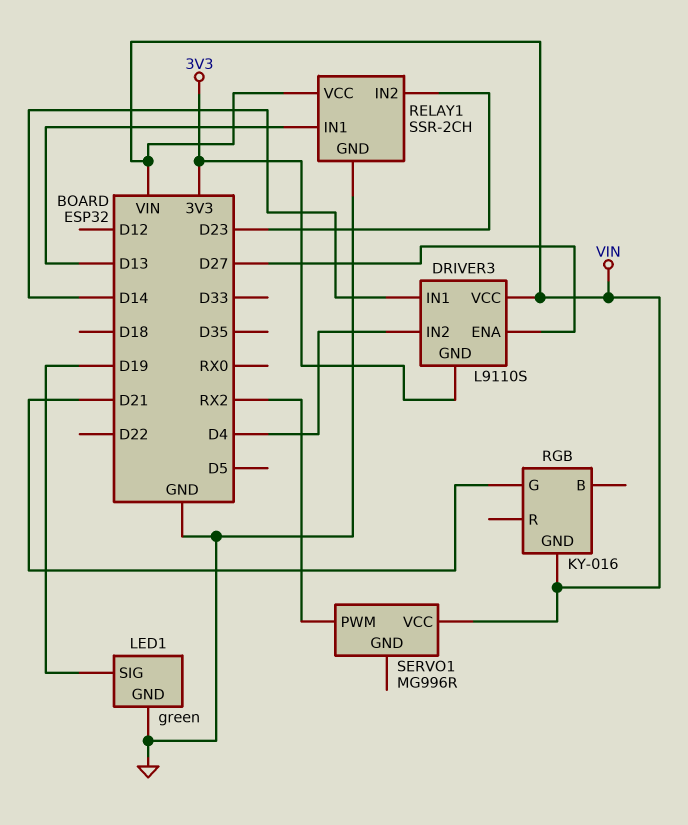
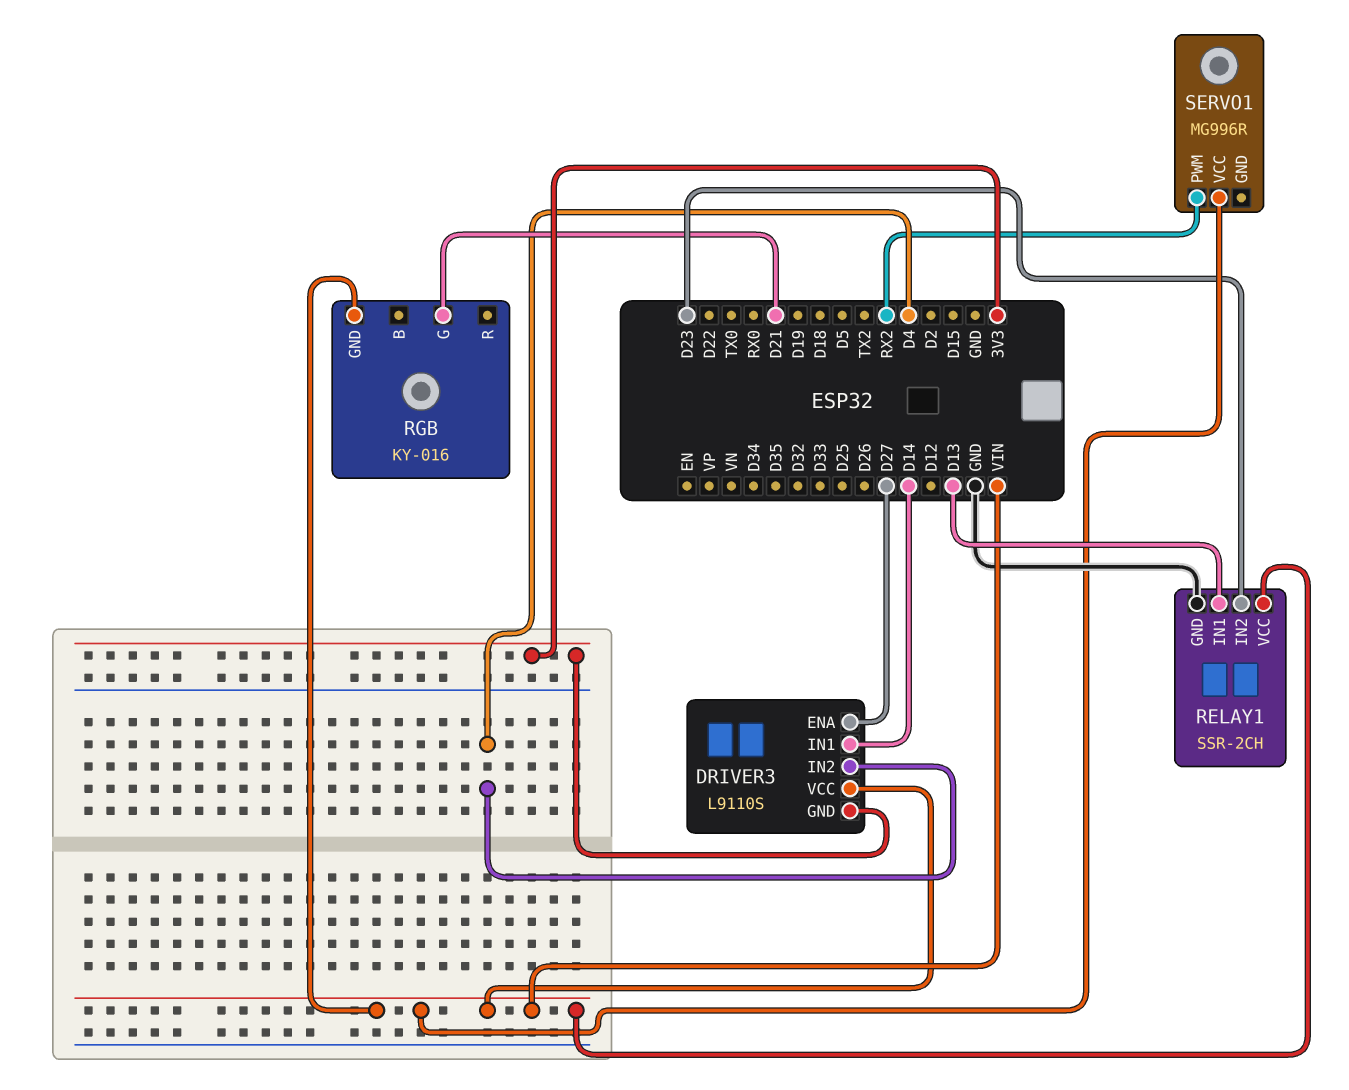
LED1: green -> none
LED1 pin GND: GND -> none
LED1 pin SIG: D19 -> none

